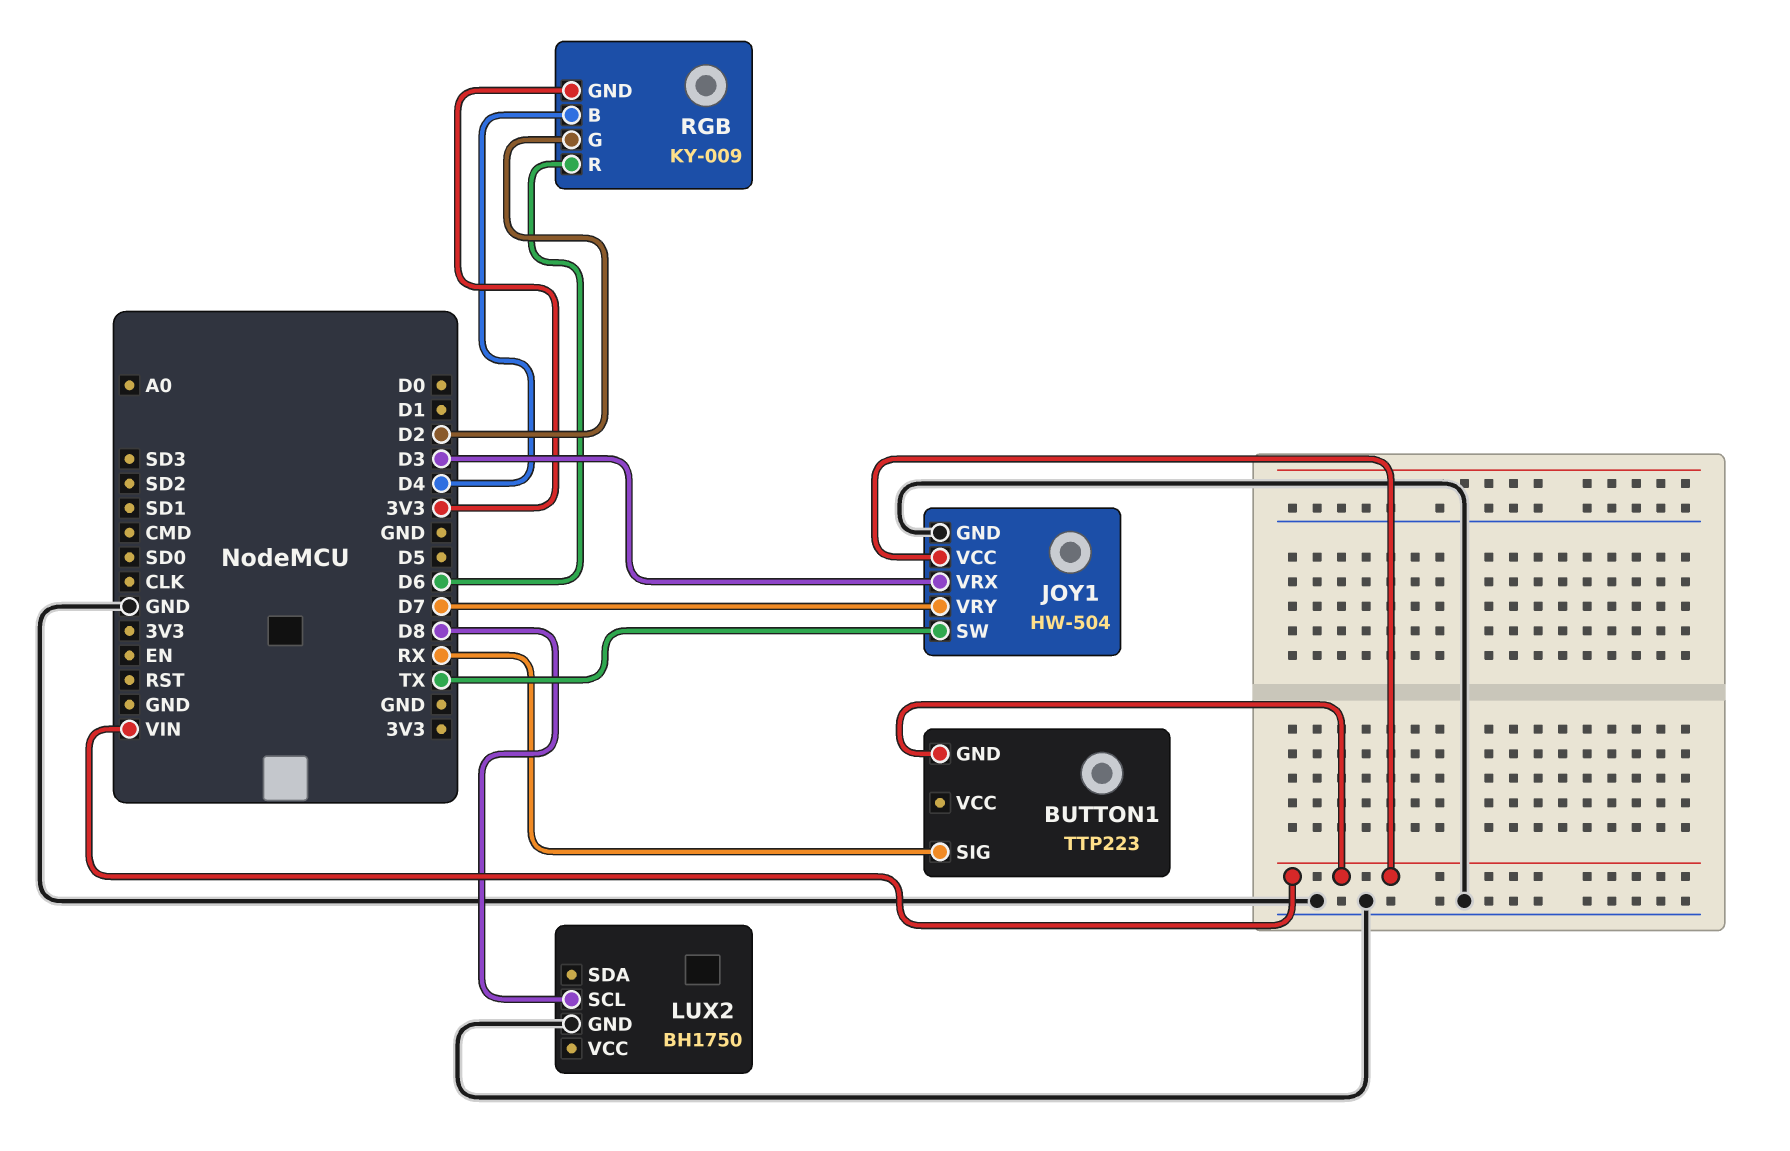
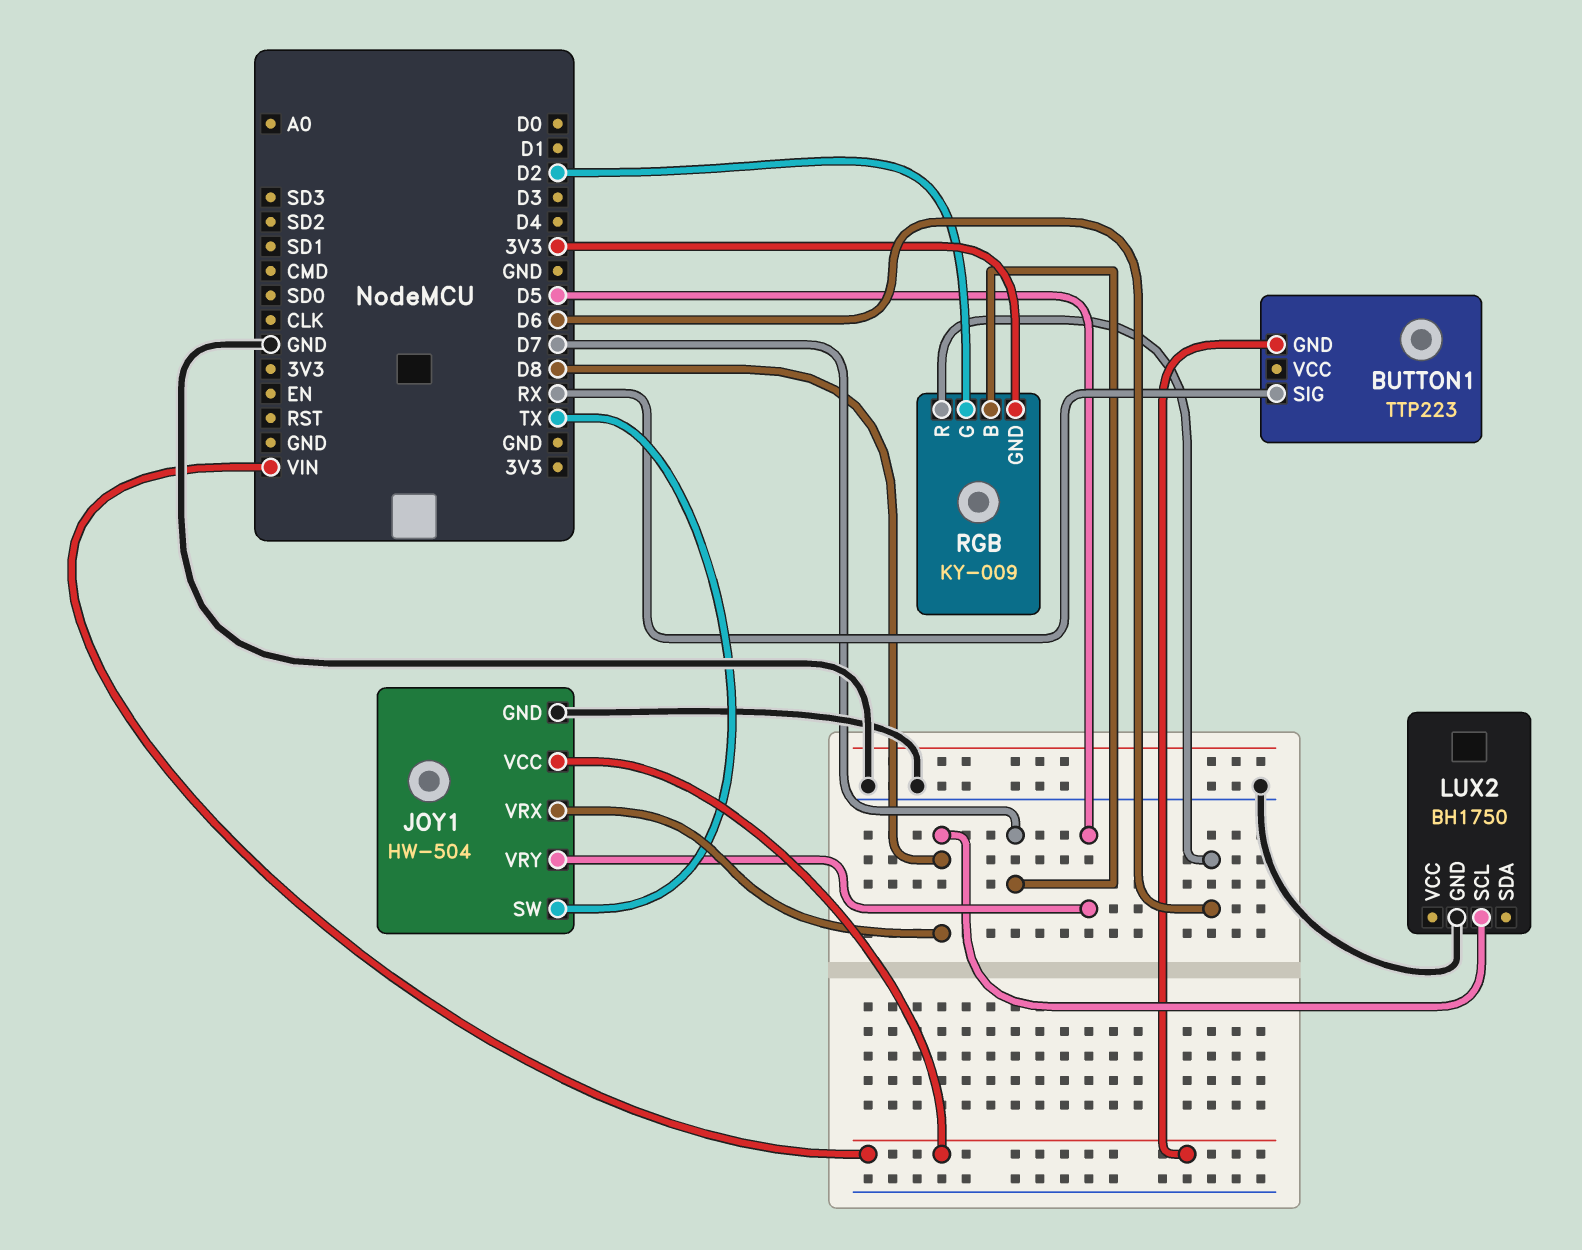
JOY1 pin VRX: D3 -> D8
JOY1 pin VRY: D7 -> D5
RGB pin B: D4 -> D7

